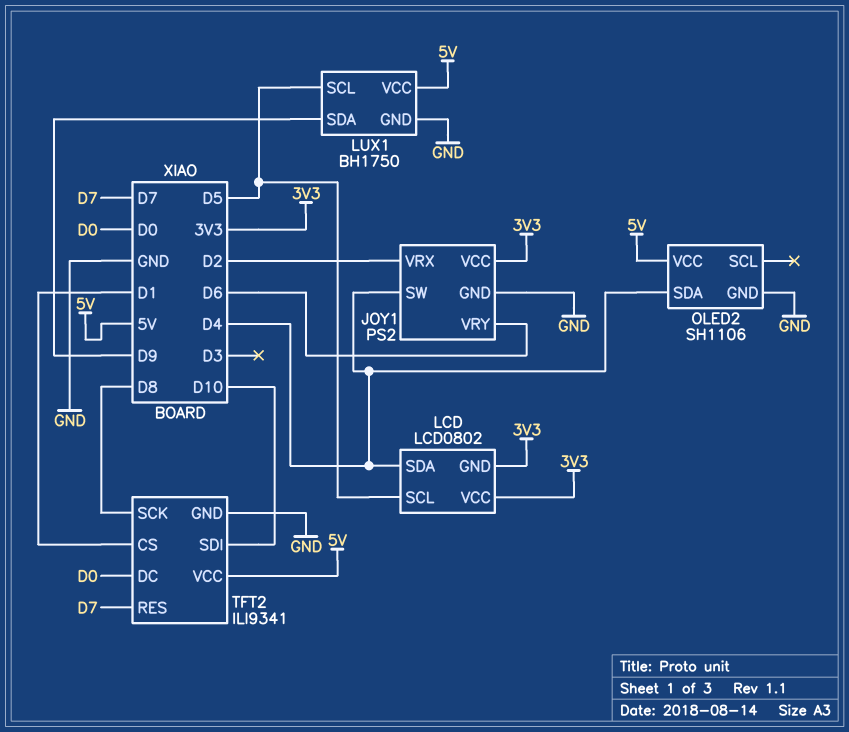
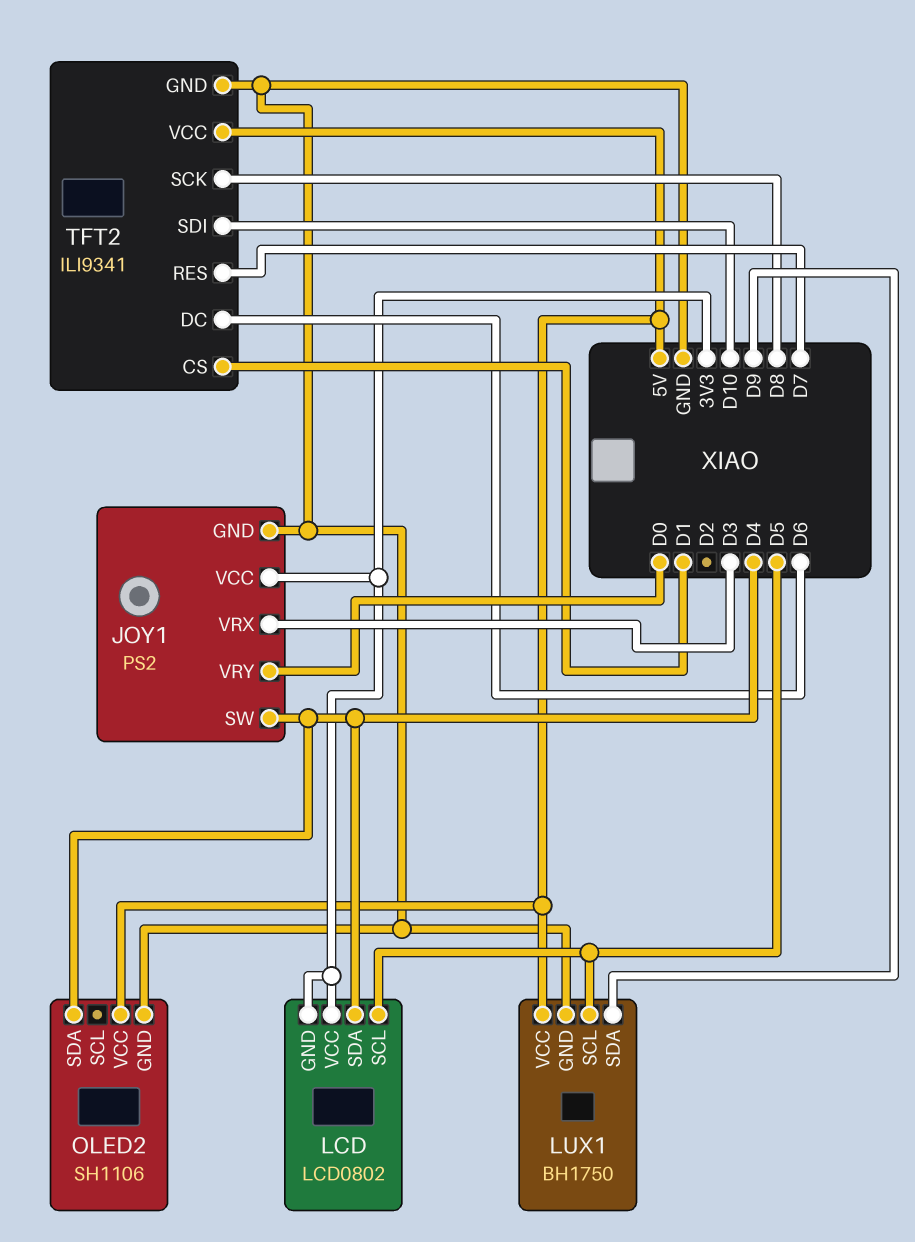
JOY1 pin VRX: D2 -> D3
JOY1 pin VRY: D6 -> D0
TFT2 pin DC: D0 -> D6

